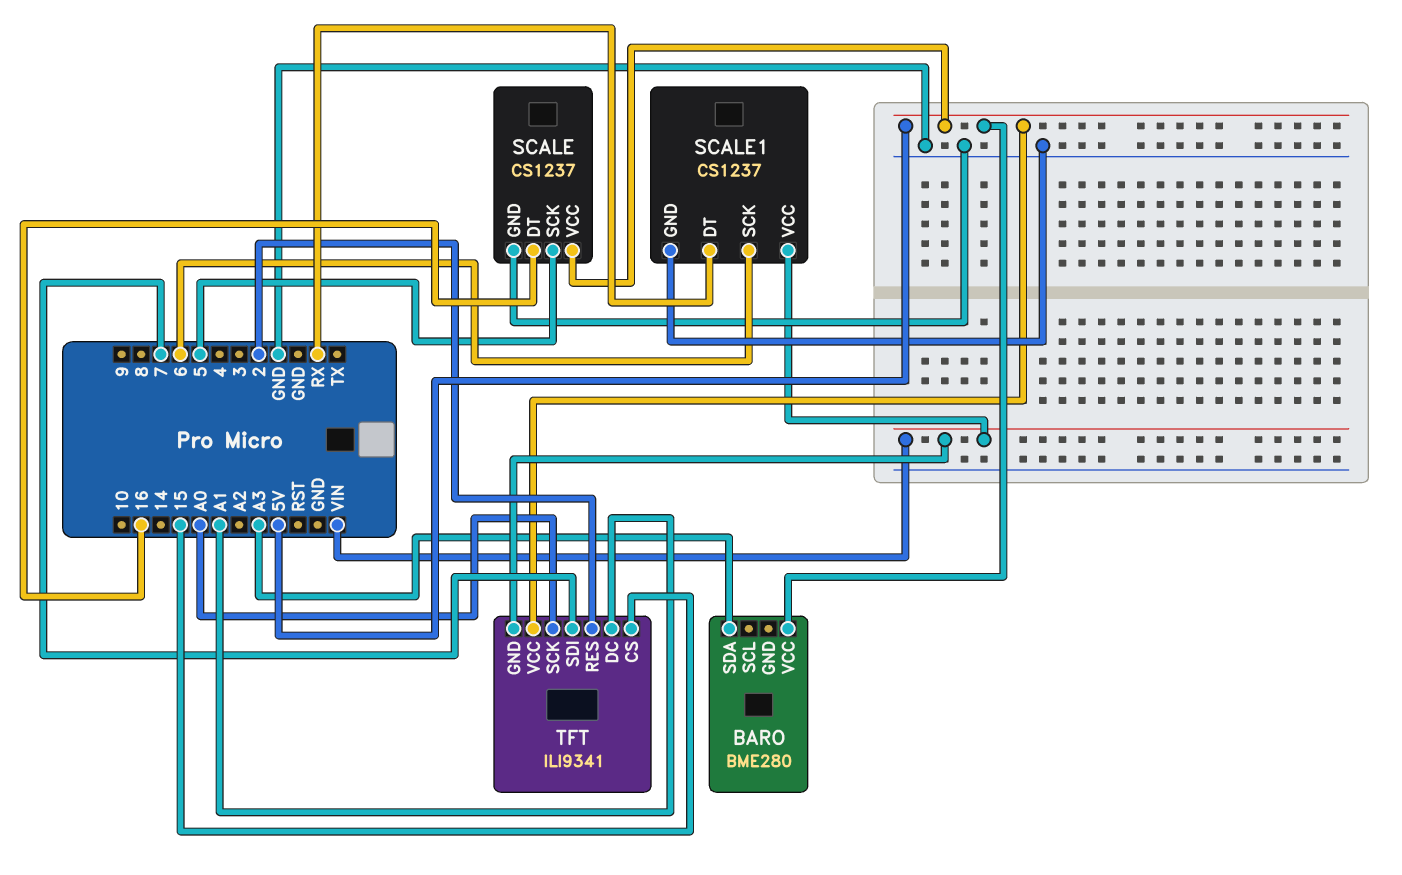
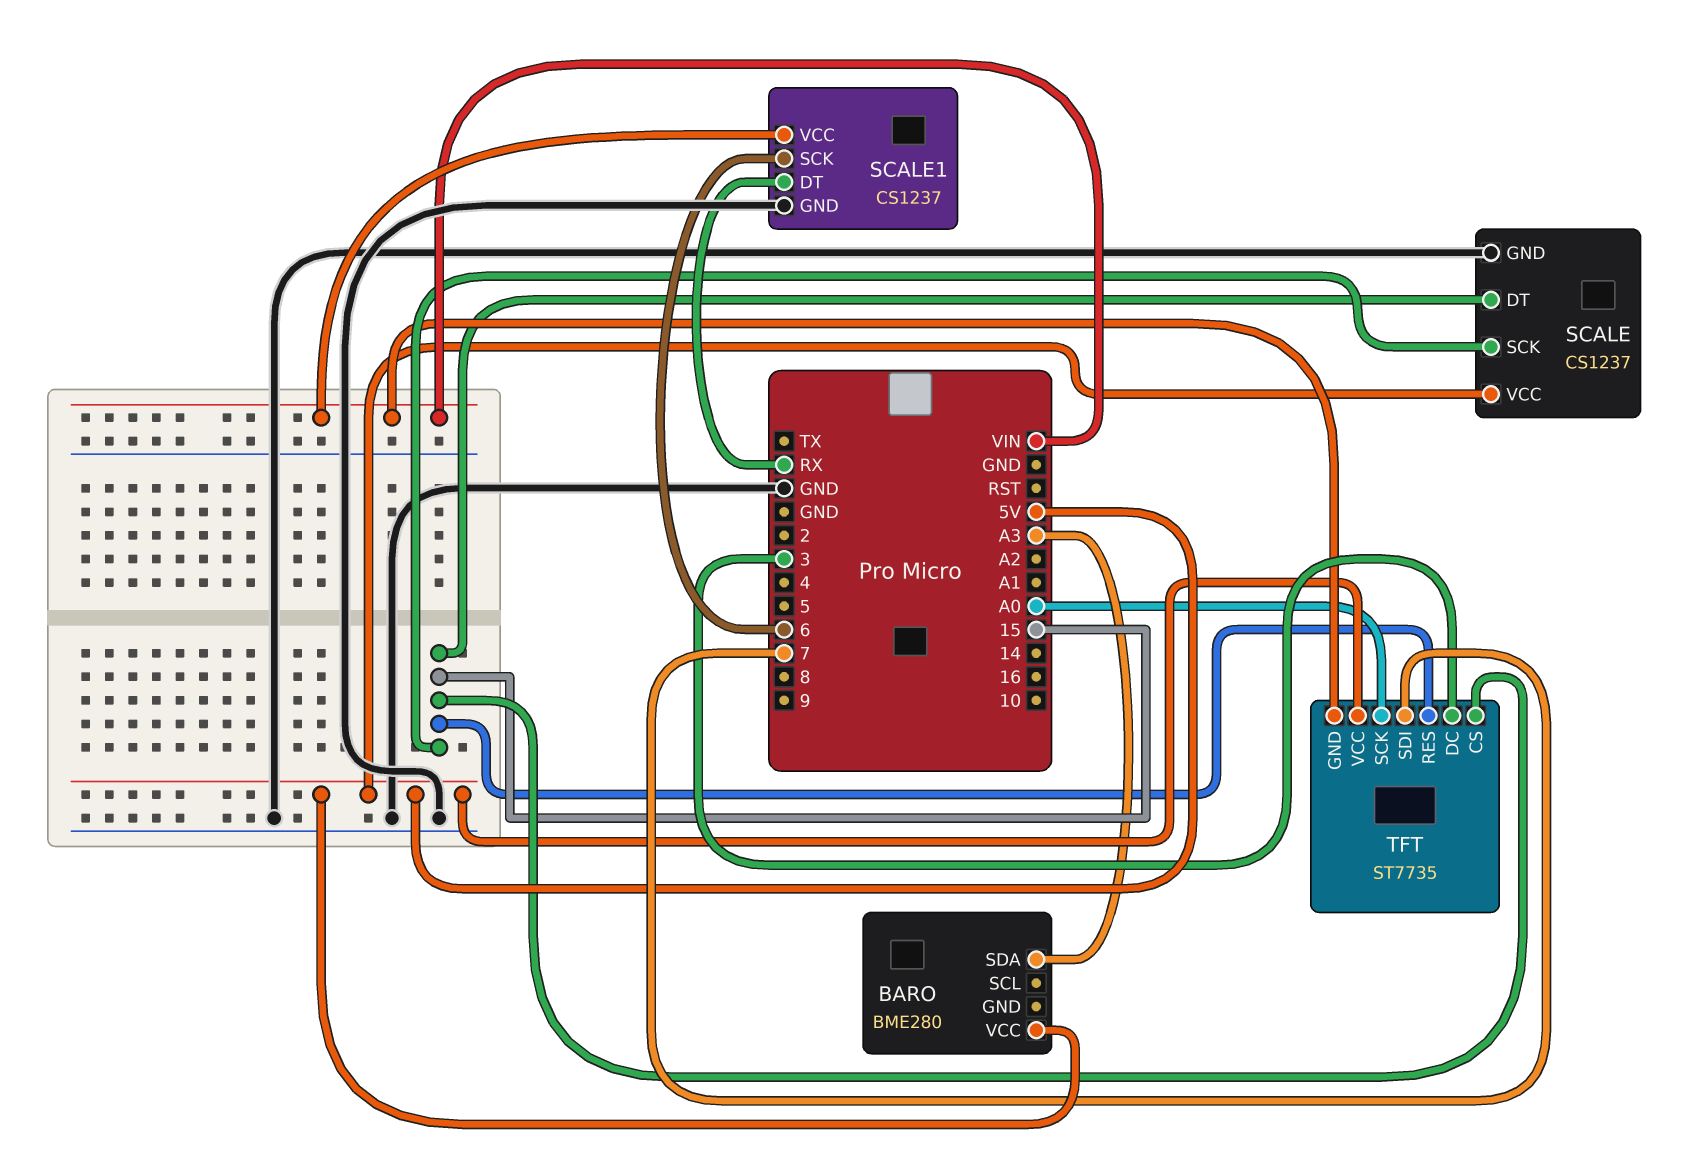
SCALE pin DT: 16 -> 15
SCALE pin SCK: 5 -> 15
TFT: ILI9341 -> ST7735
TFT pin DC: A1 -> 3
TFT pin RES: 2 -> 15

